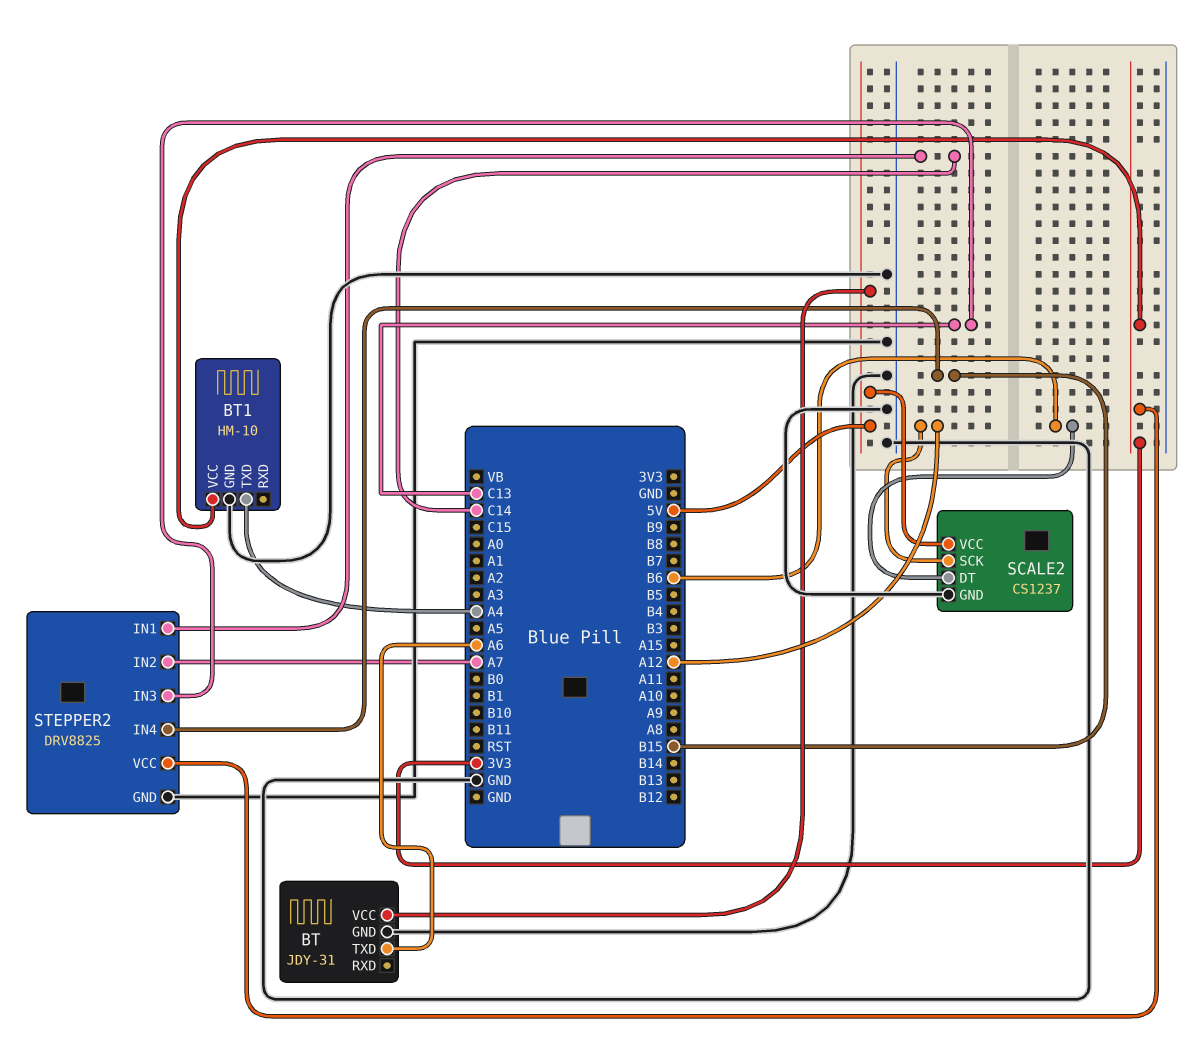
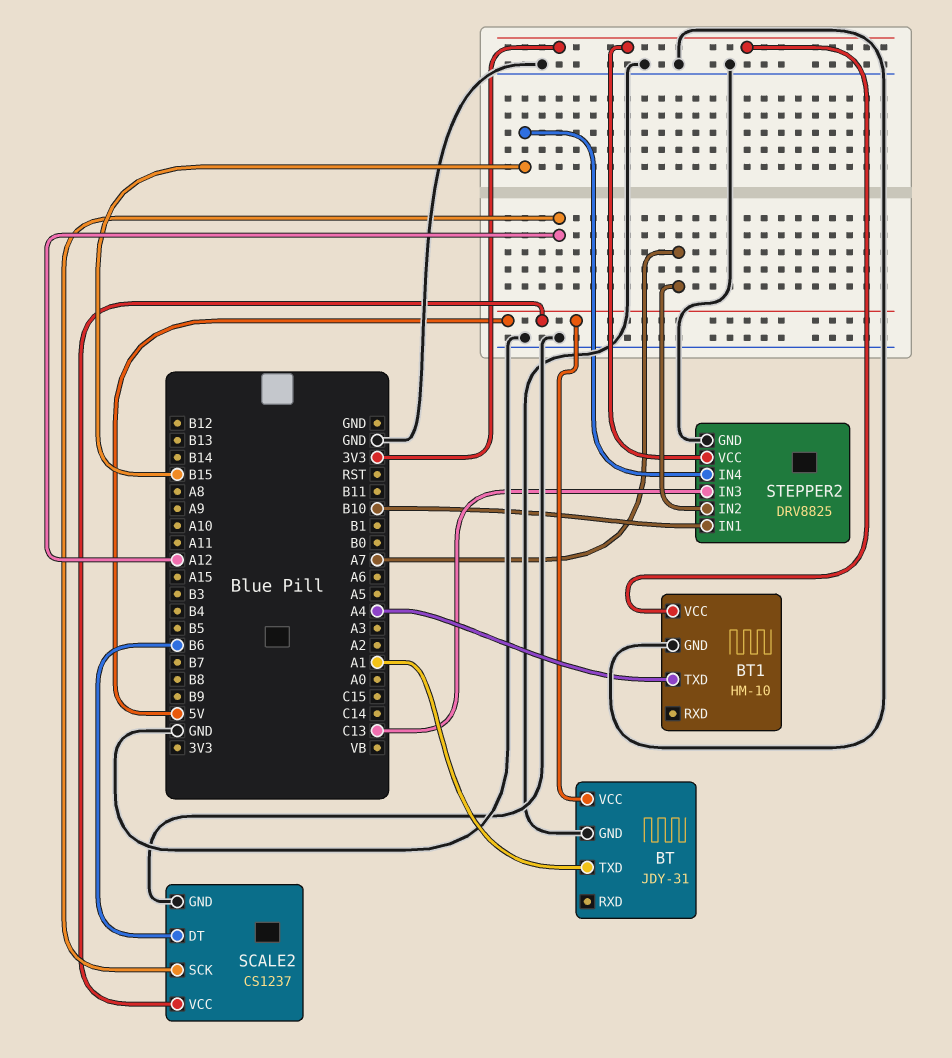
BT pin TXD: A6 -> A1
STEPPER2 pin IN1: C14 -> B10

